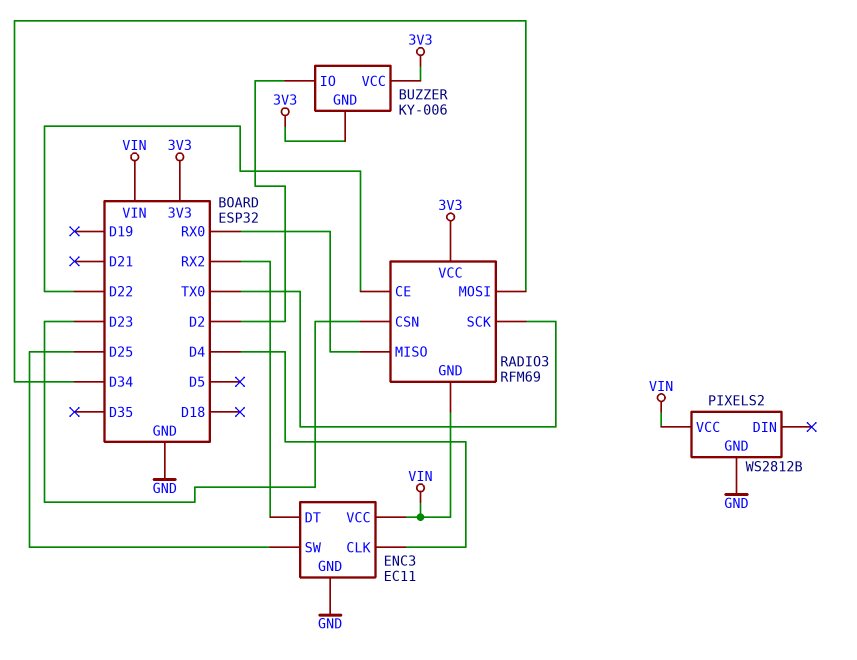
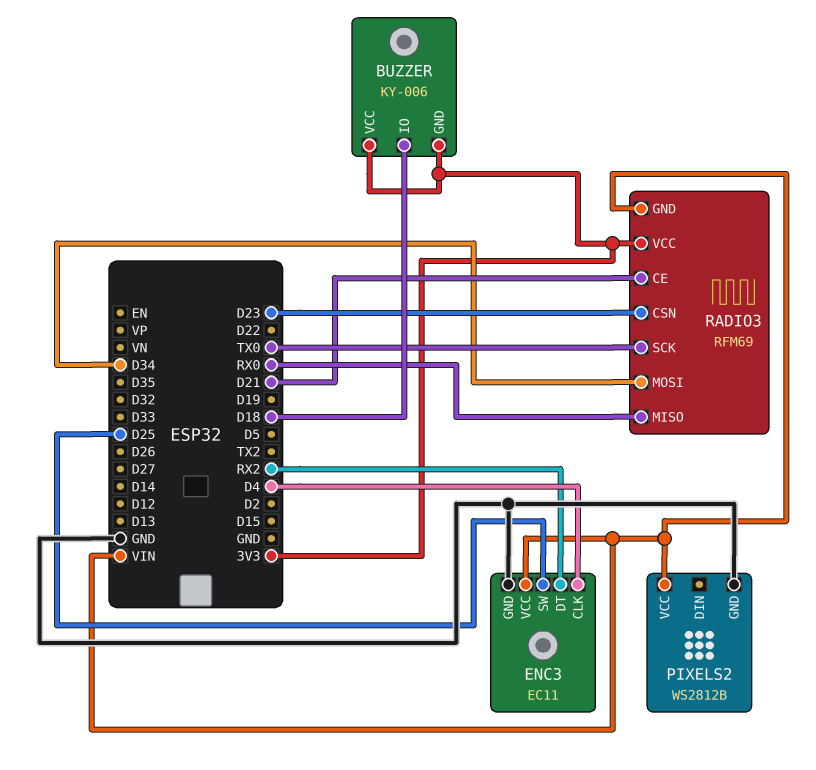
BUZZER pin IO: D2 -> D18
RADIO3 pin CE: D22 -> D21

